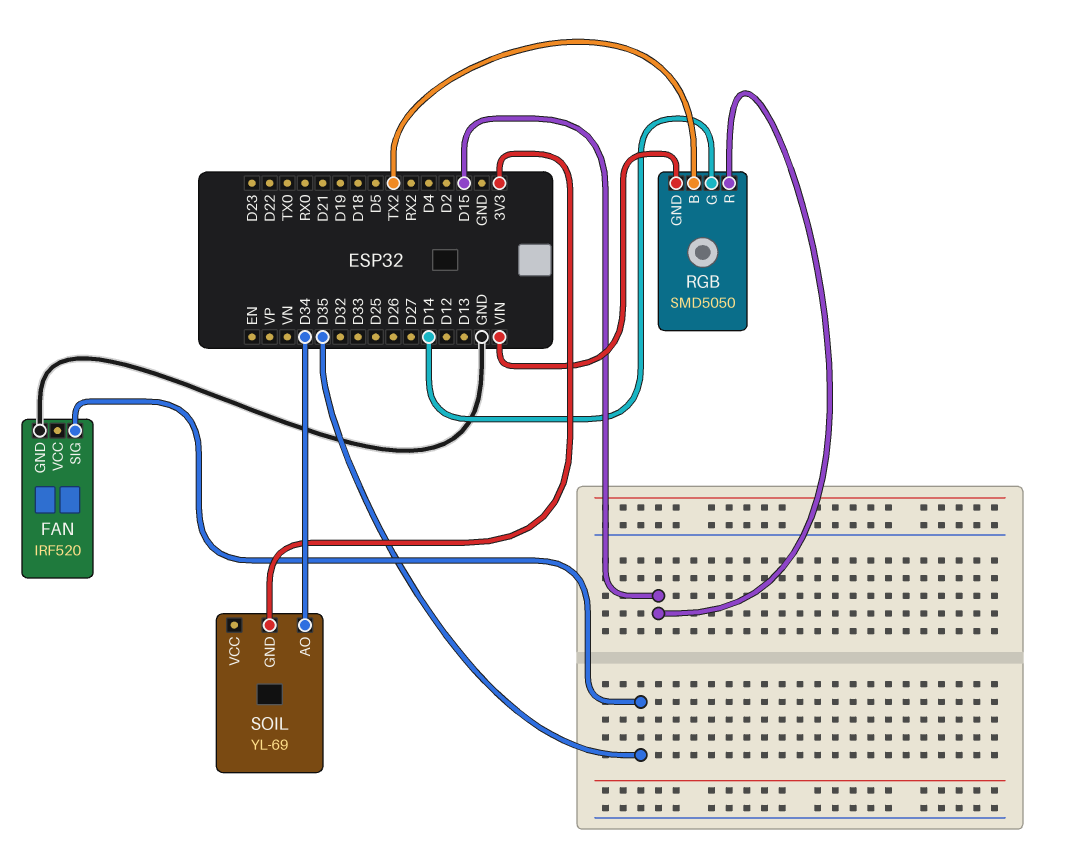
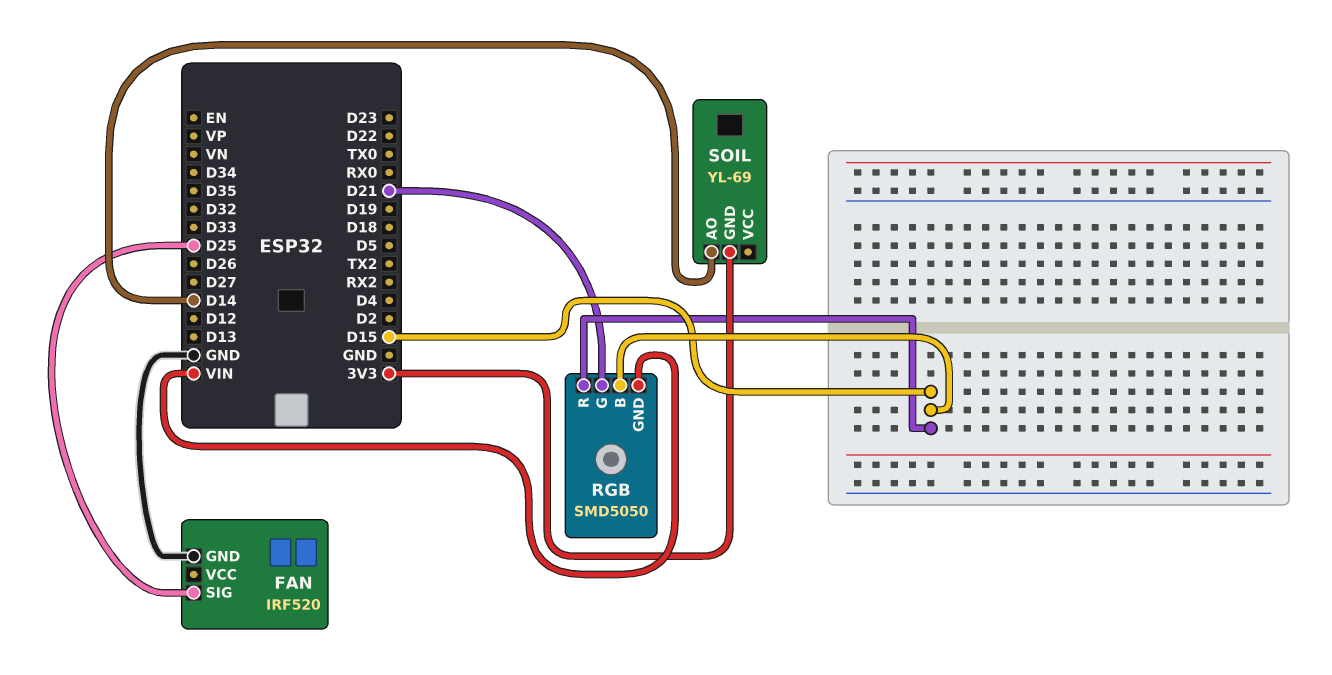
FAN pin SIG: D35 -> D25
RGB pin B: TX2 -> D15
RGB pin G: D14 -> D21
SOIL pin AO: D34 -> D14

